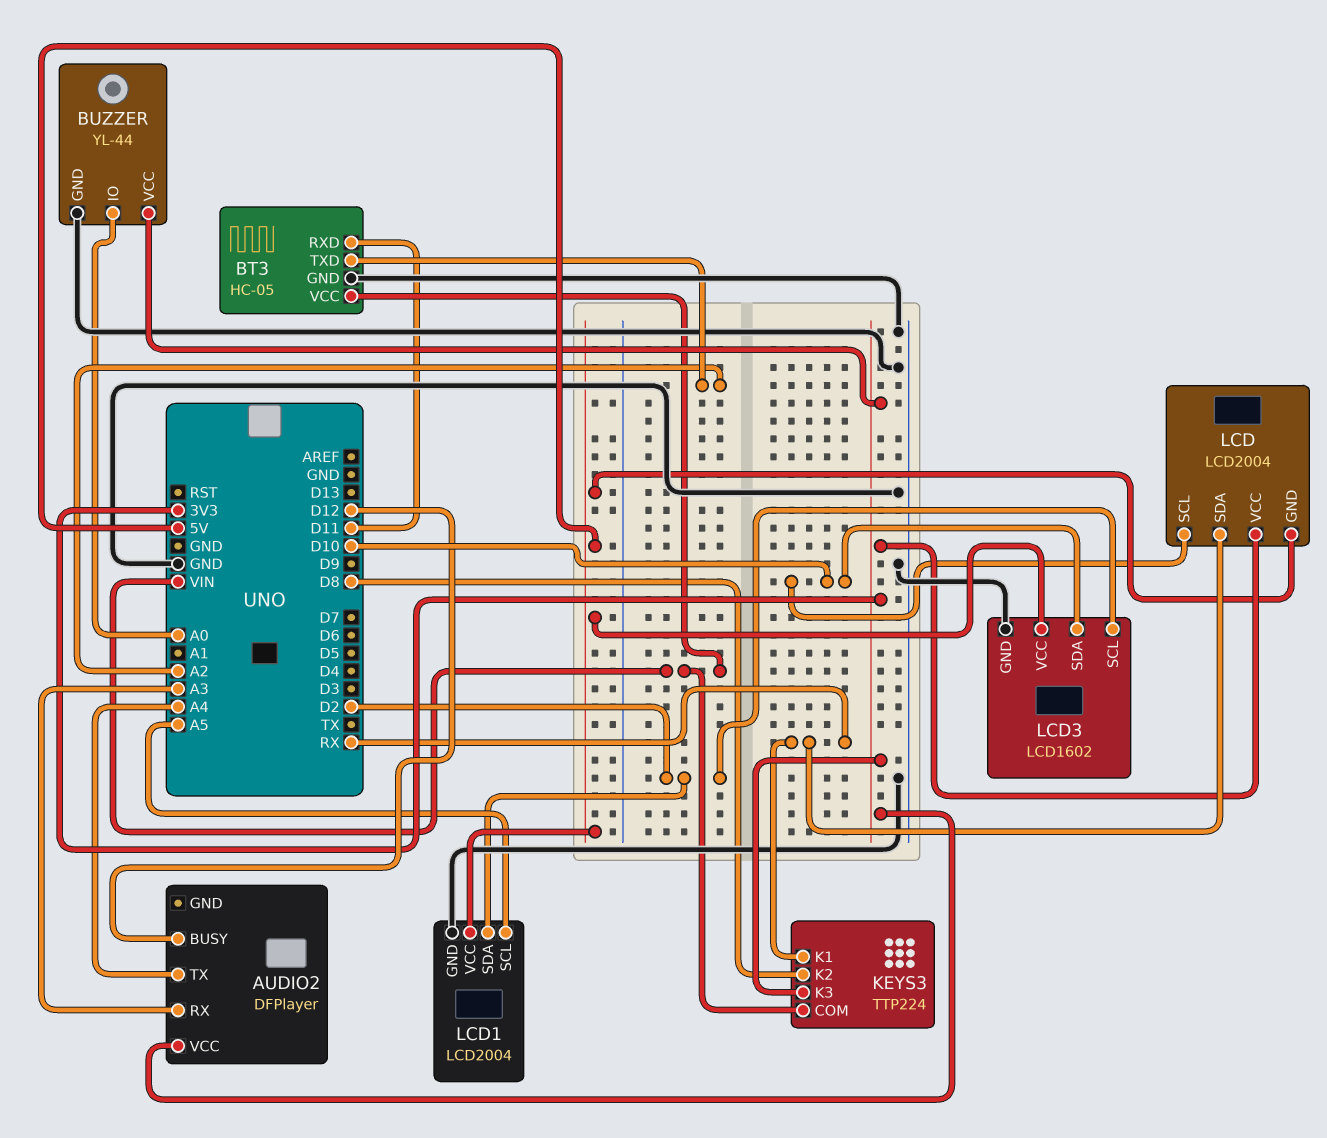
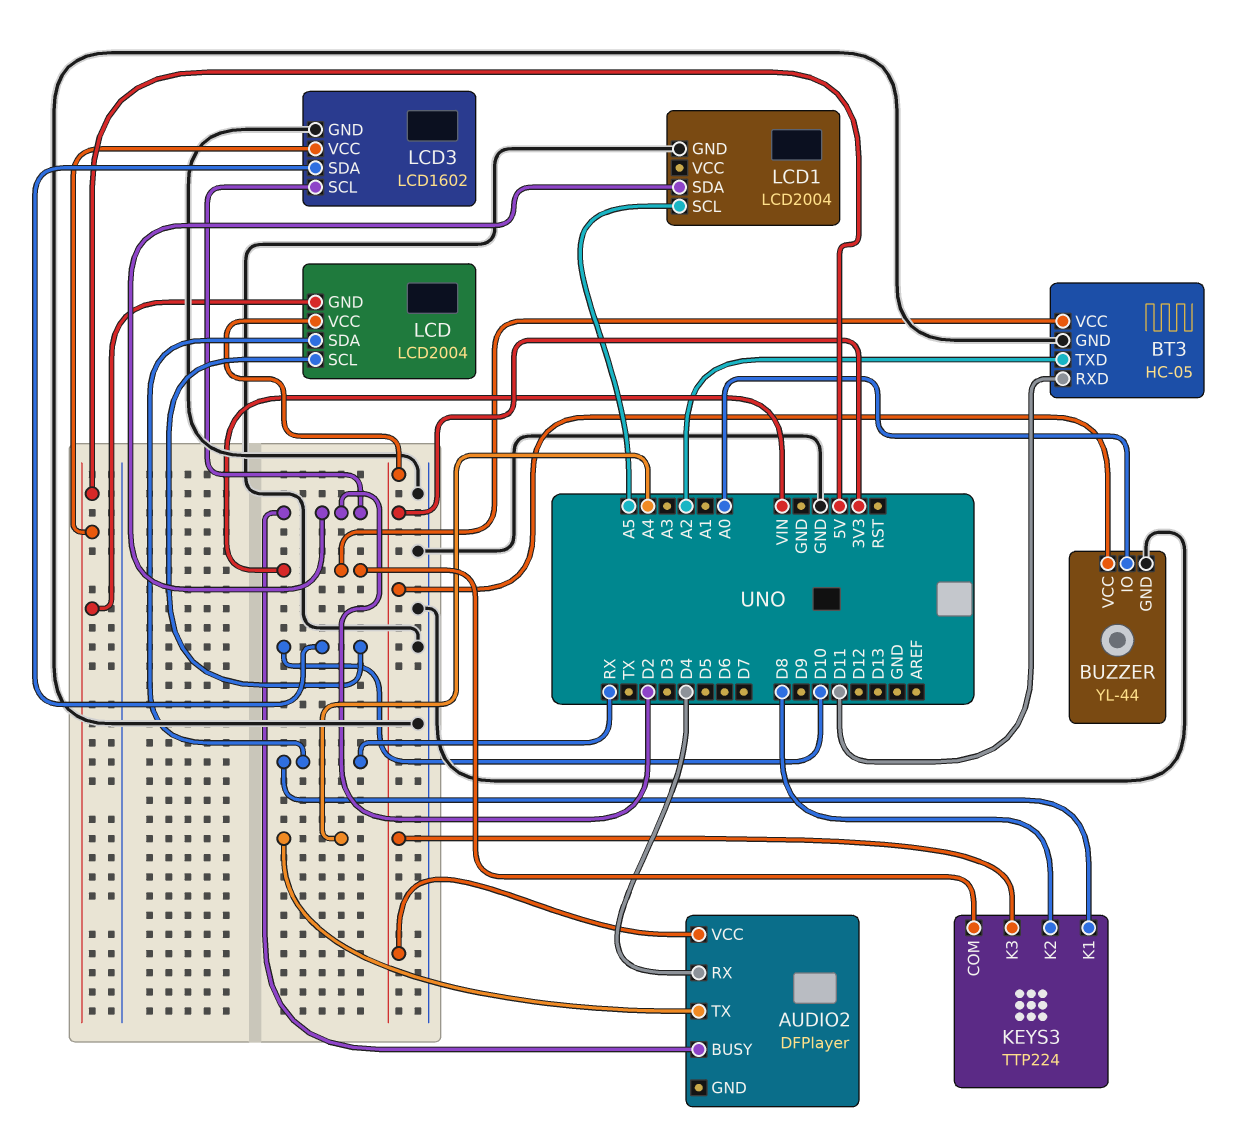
AUDIO2 pin BUSY: D12 -> D2
AUDIO2 pin RX: A3 -> D4
LCD1 pin VCC: 5V -> none

